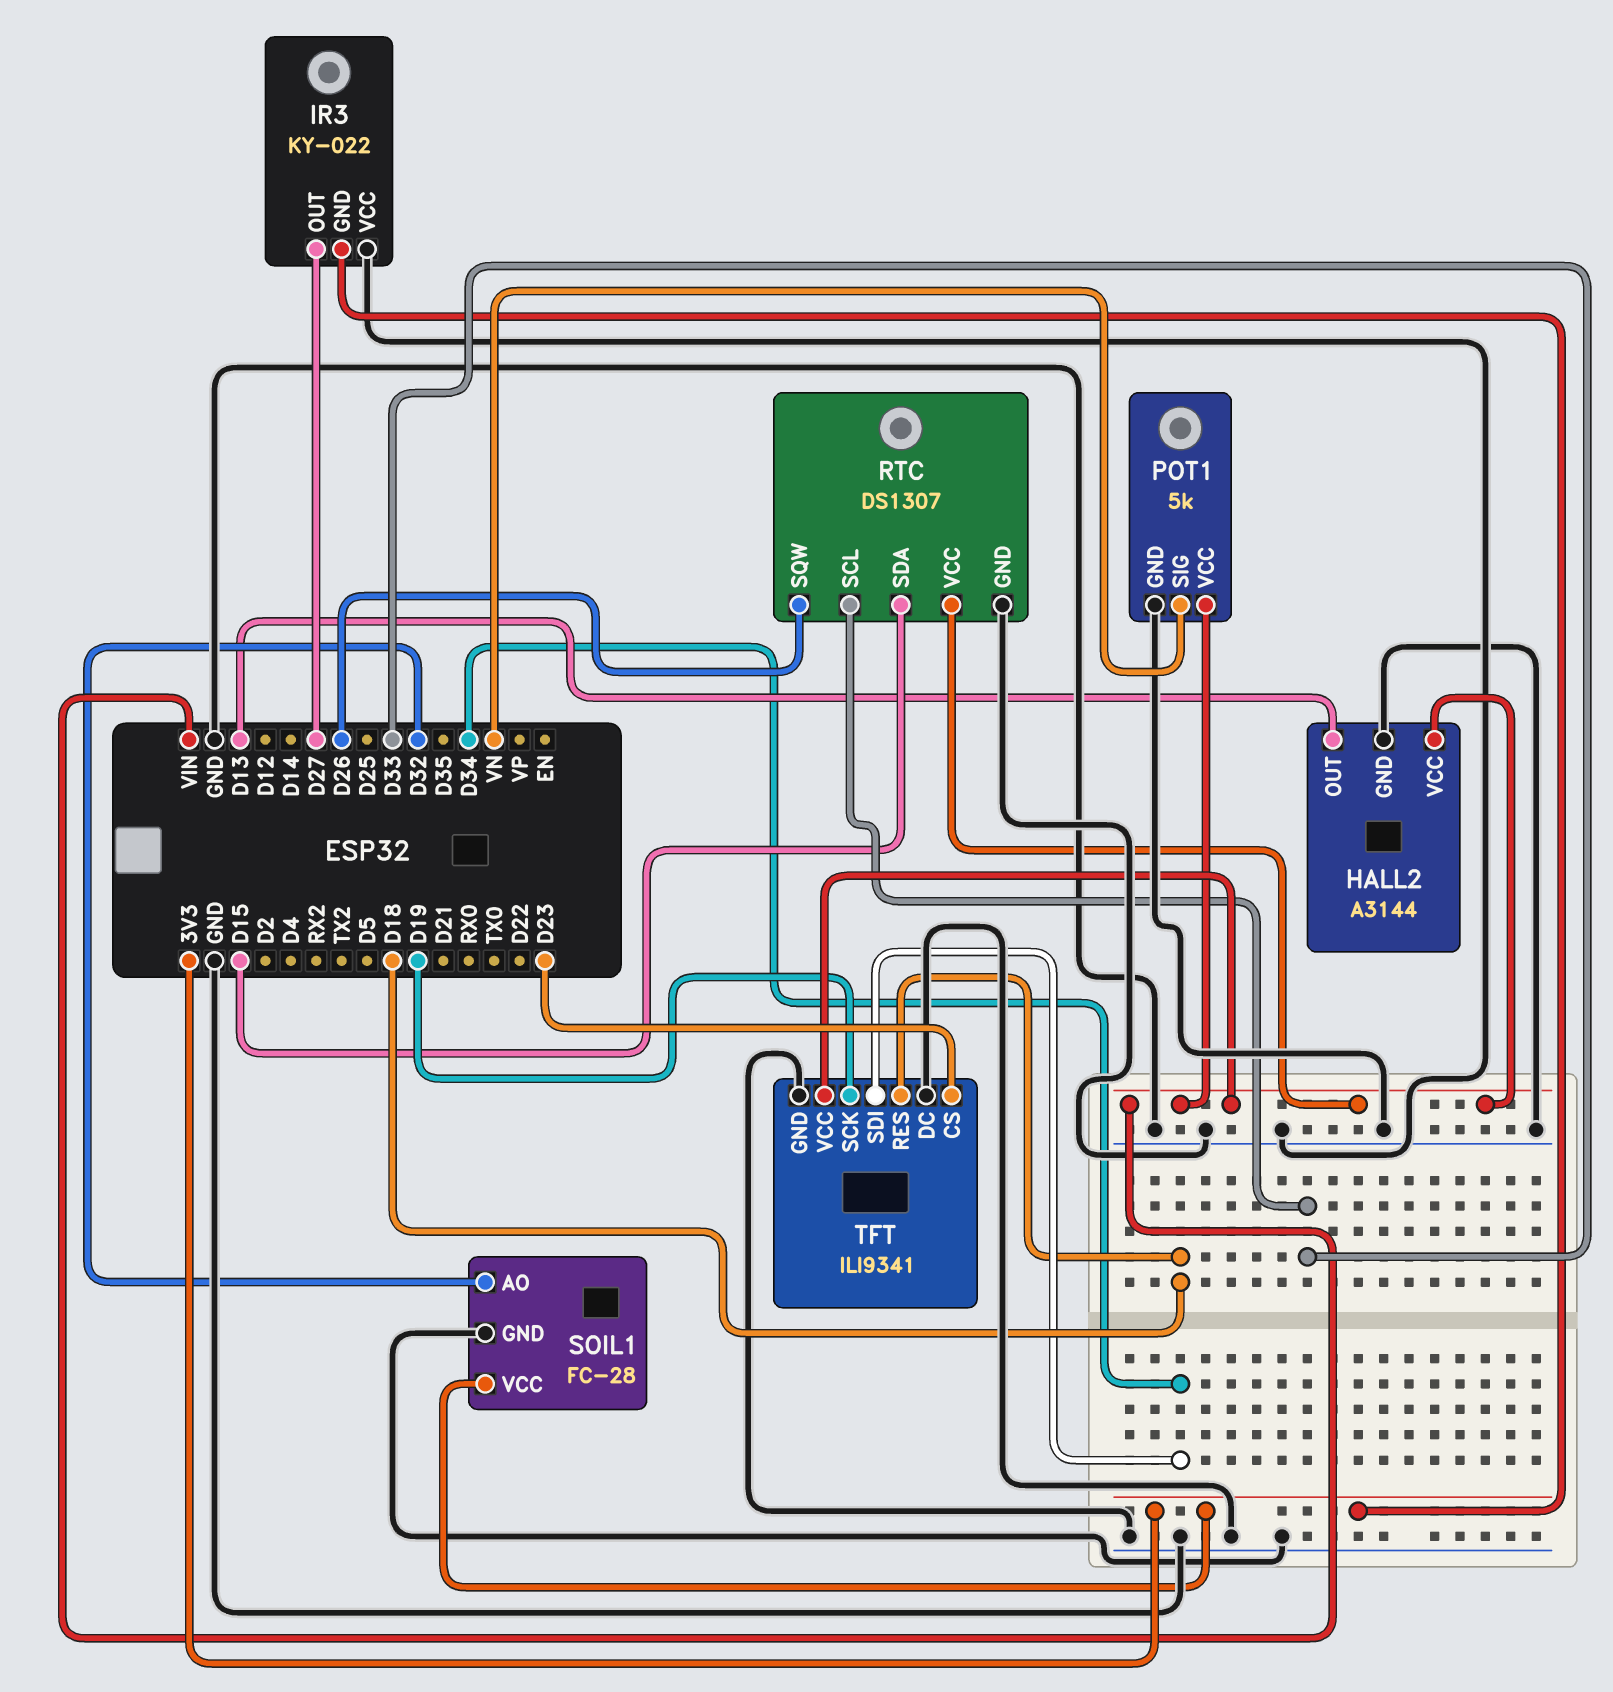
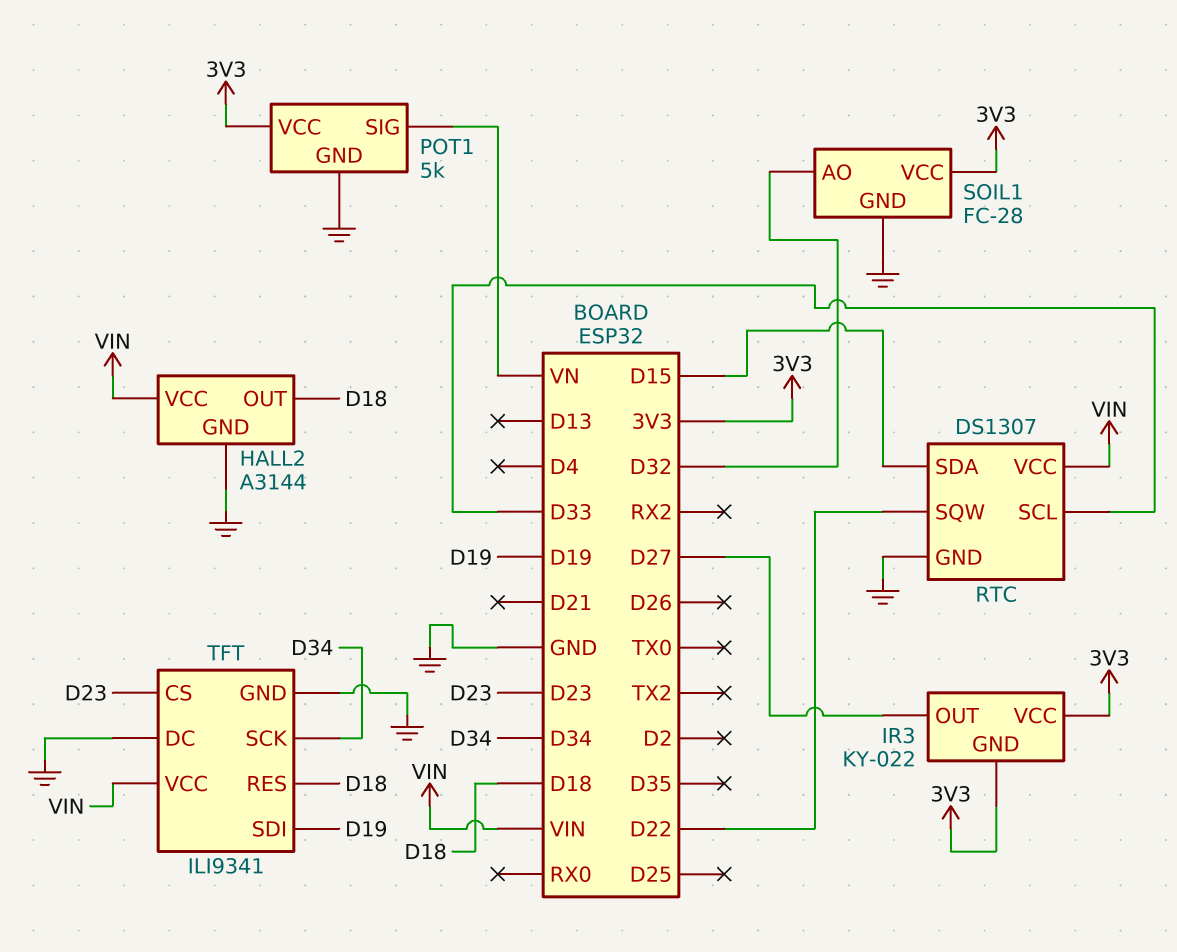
HALL2 pin OUT: D13 -> D18
IR3 pin VCC: GND -> 3V3
POT1 pin VCC: VIN -> 3V3
RTC pin SQW: D26 -> D22
TFT pin SCK: D19 -> D34
TFT pin SDI: D34 -> D19

